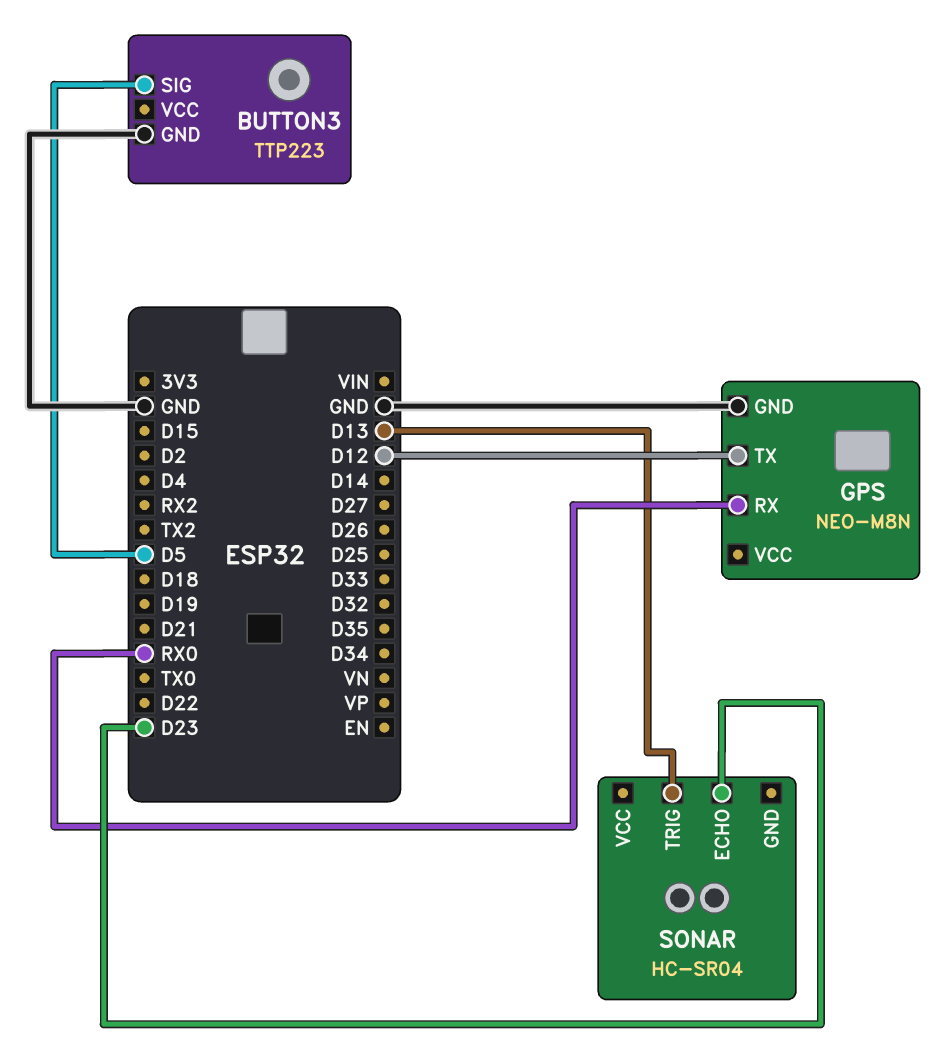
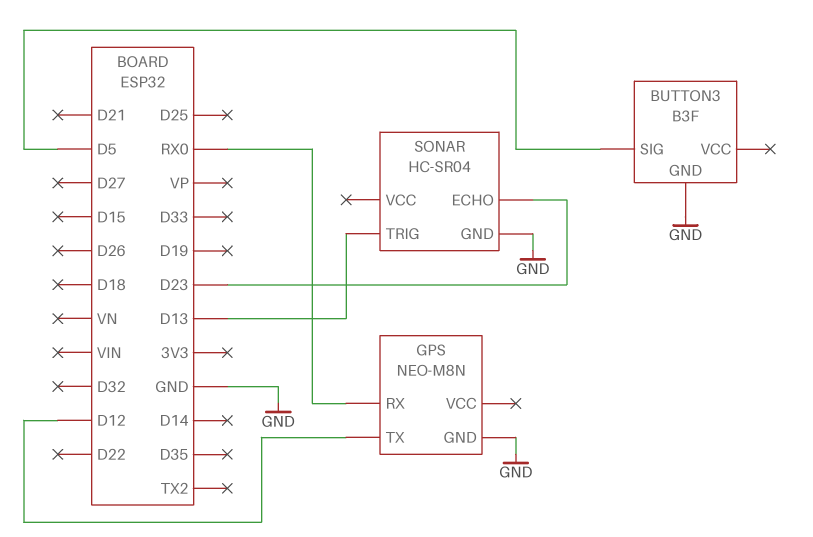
BUTTON3: TTP223 -> B3F
SONAR pin GND: none -> GND

